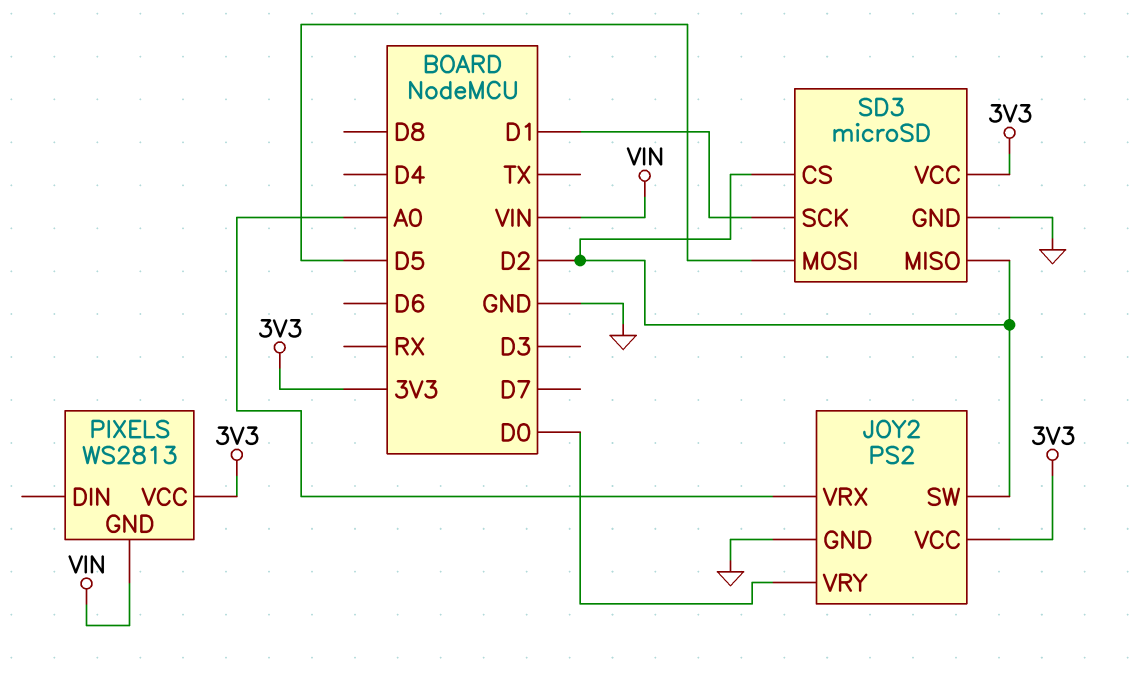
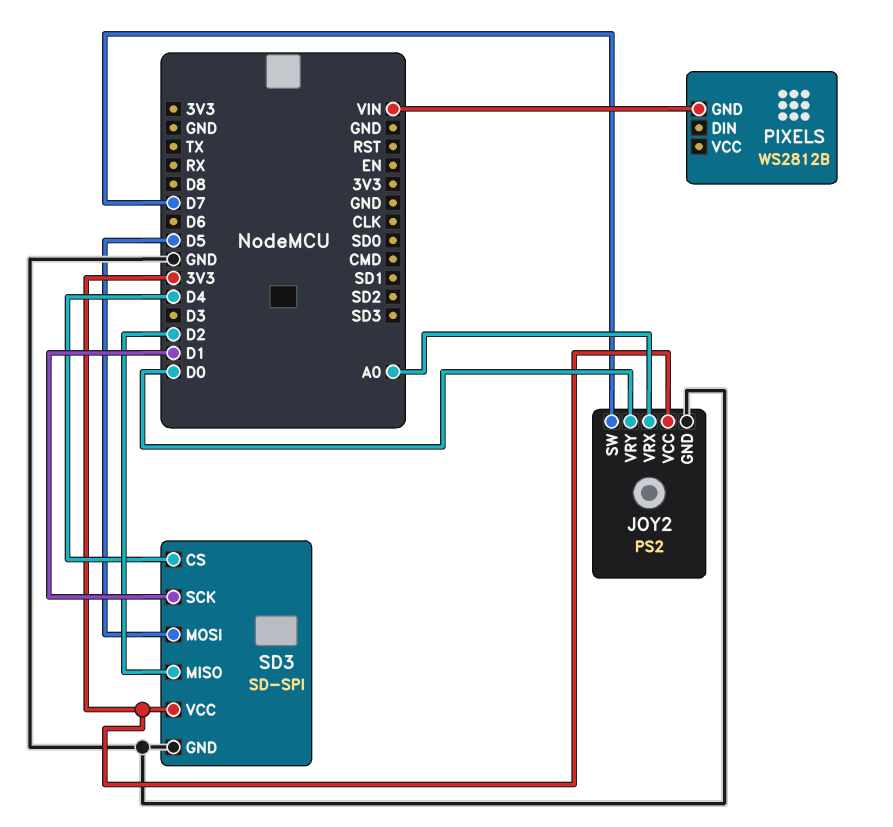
JOY2 pin SW: D2 -> D7
PIXELS: WS2813 -> WS2812B
PIXELS pin VCC: 3V3 -> none
SD3: microSD -> SD-SPI
SD3 pin CS: D2 -> D4

